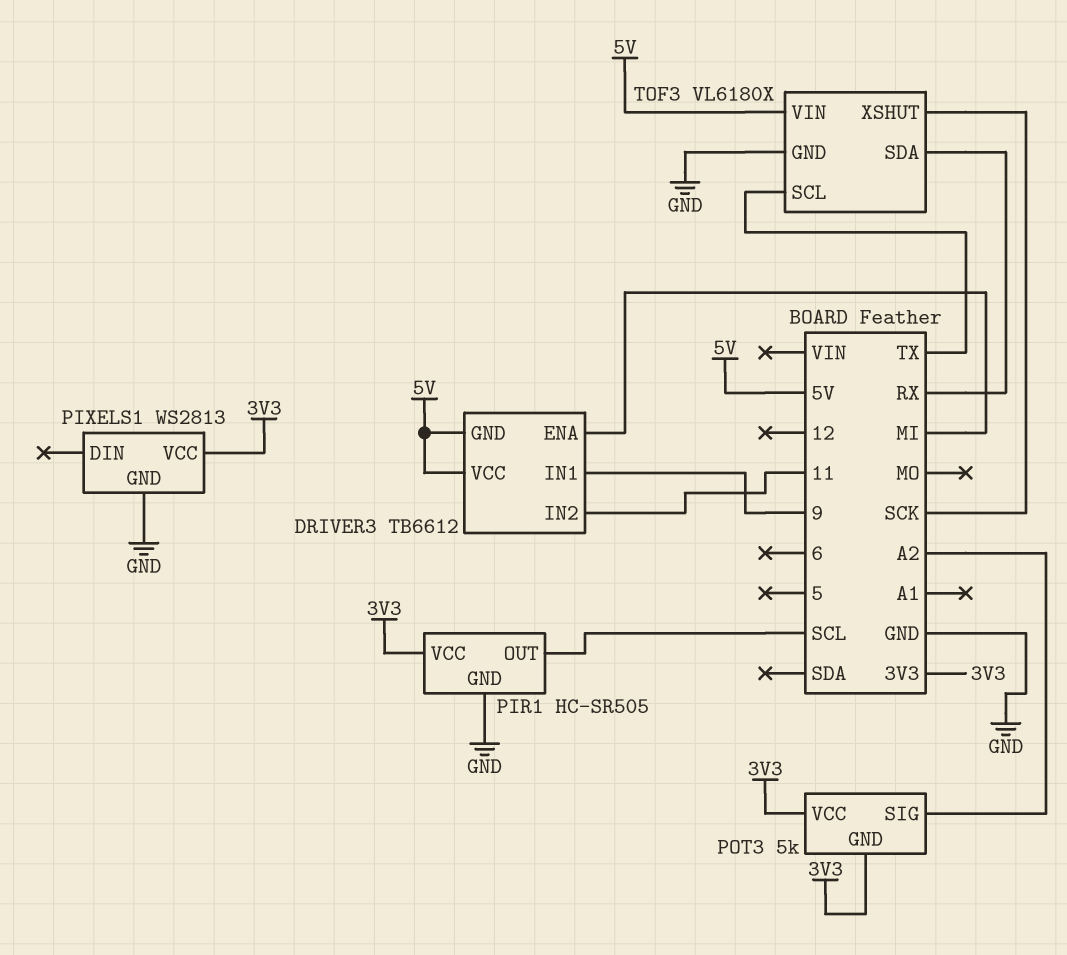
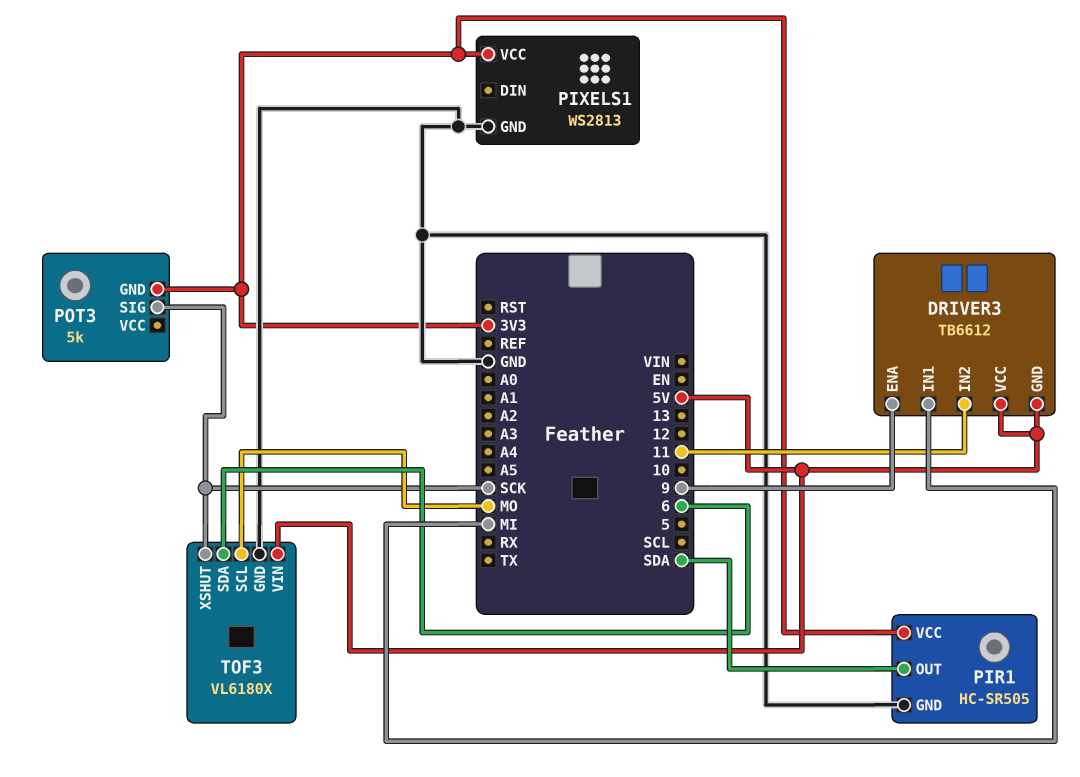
DRIVER3 pin ENA: MI -> 9
DRIVER3 pin IN1: 9 -> MI
PIR1 pin OUT: SCL -> SDA
POT3 pin SIG: A2 -> SCK
POT3 pin VCC: 3V3 -> none
TOF3 pin SCL: TX -> MO
TOF3 pin SDA: RX -> 6

